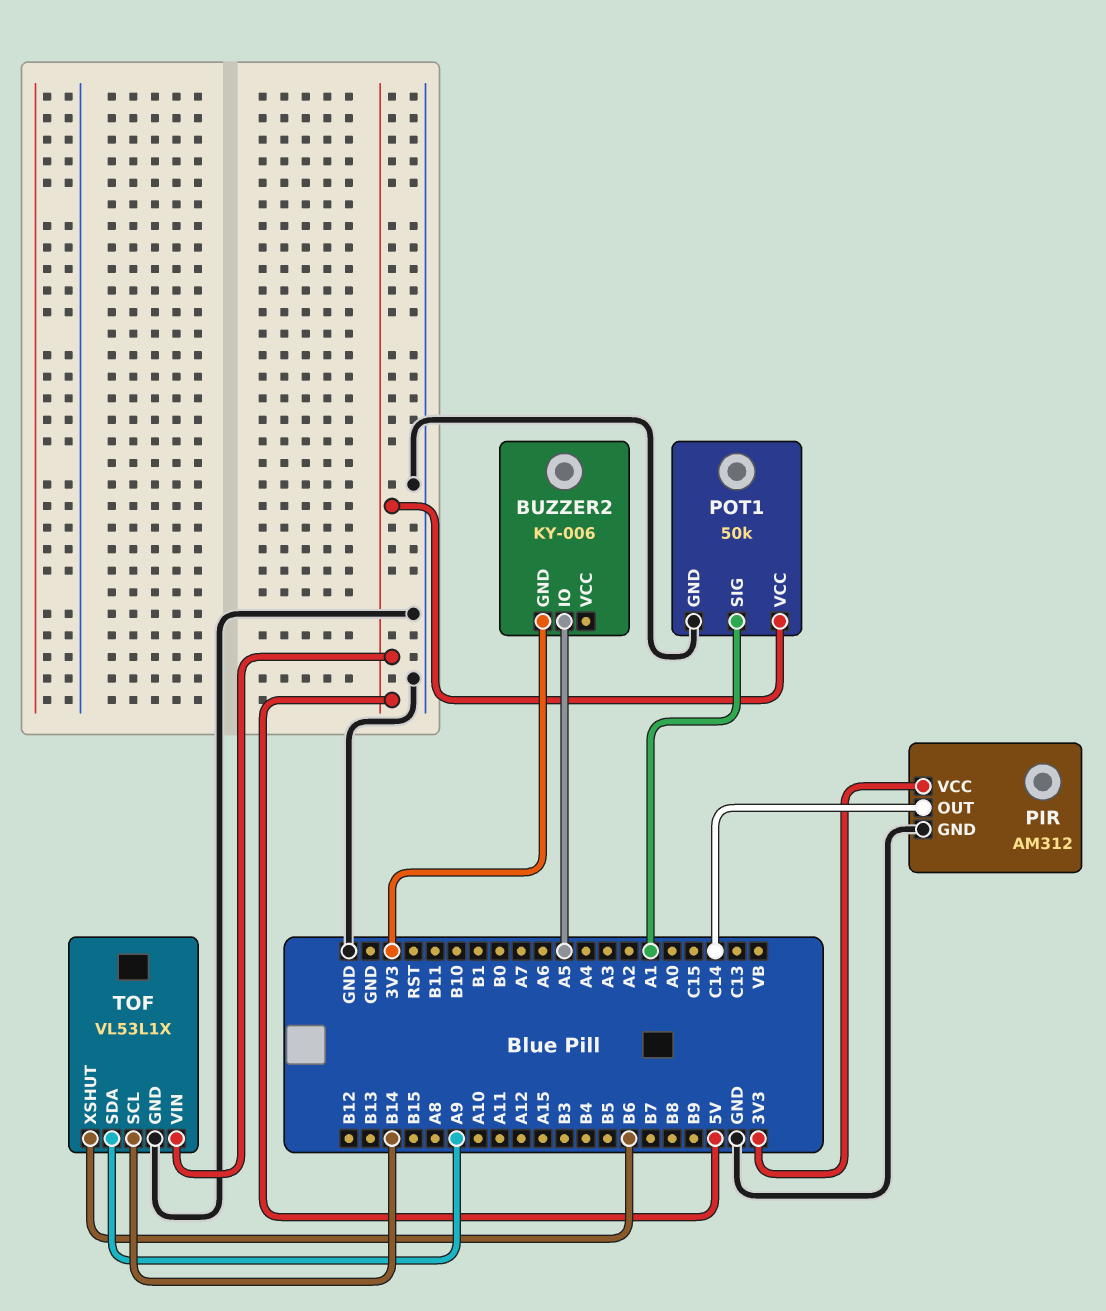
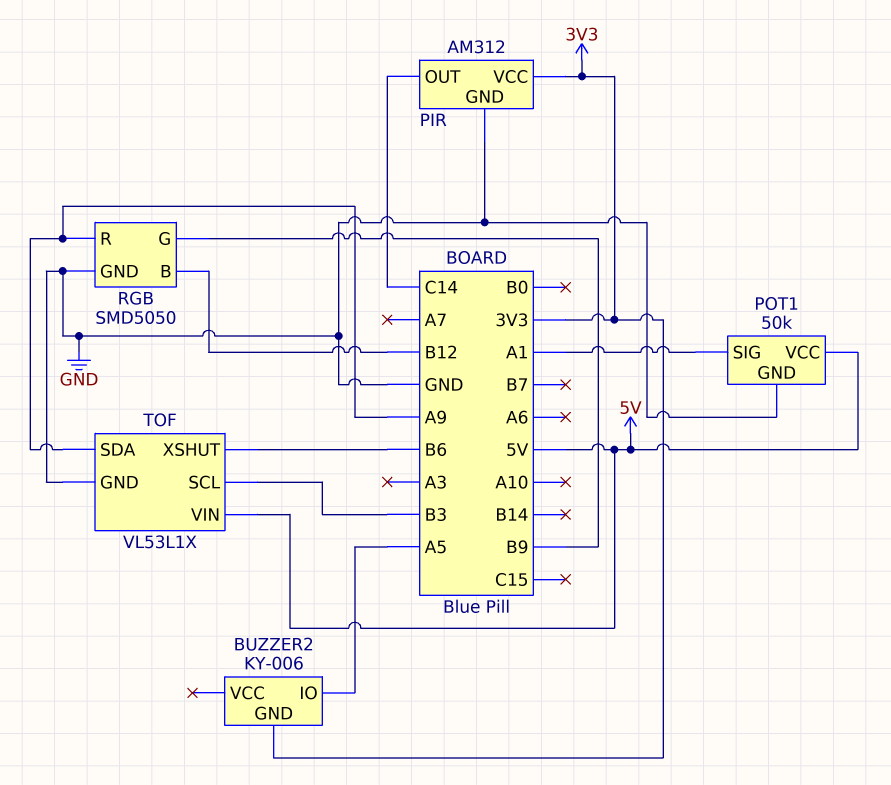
RGB: none -> SMD5050
RGB pin B: none -> B12
RGB pin G: none -> B9
RGB pin GND: none -> GND
RGB pin R: none -> A9
TOF pin SCL: B14 -> B3

